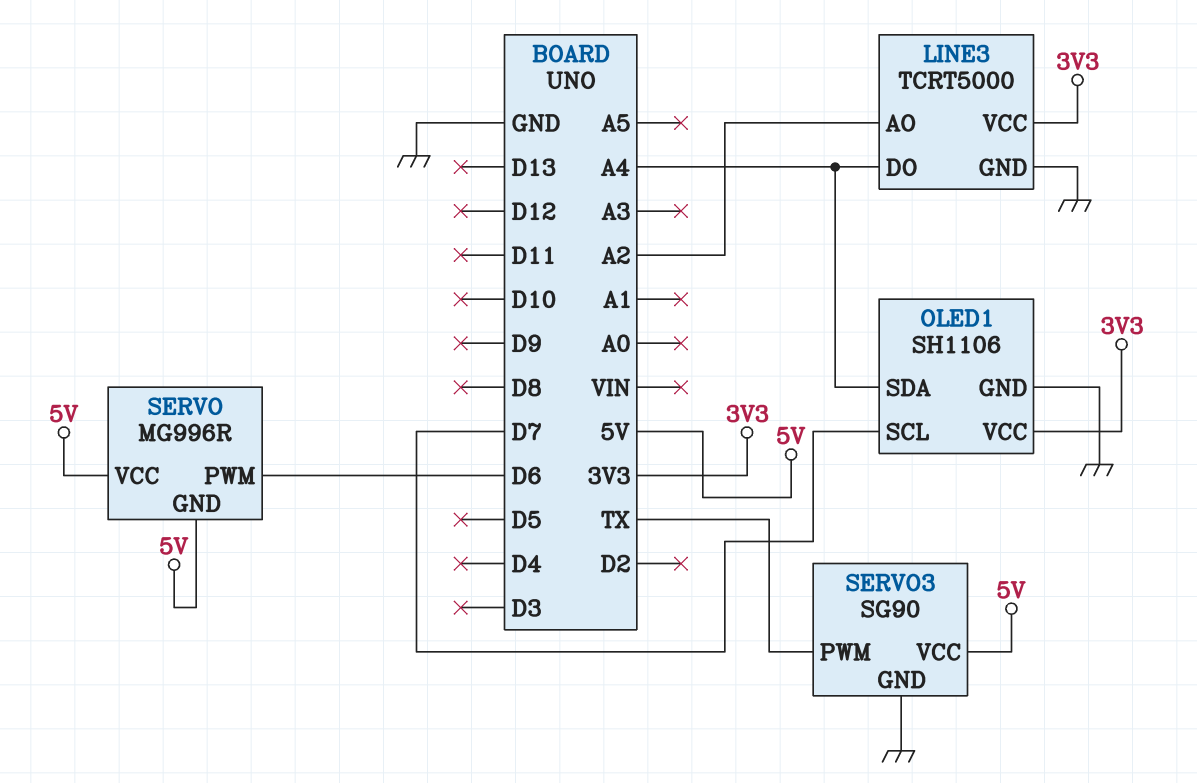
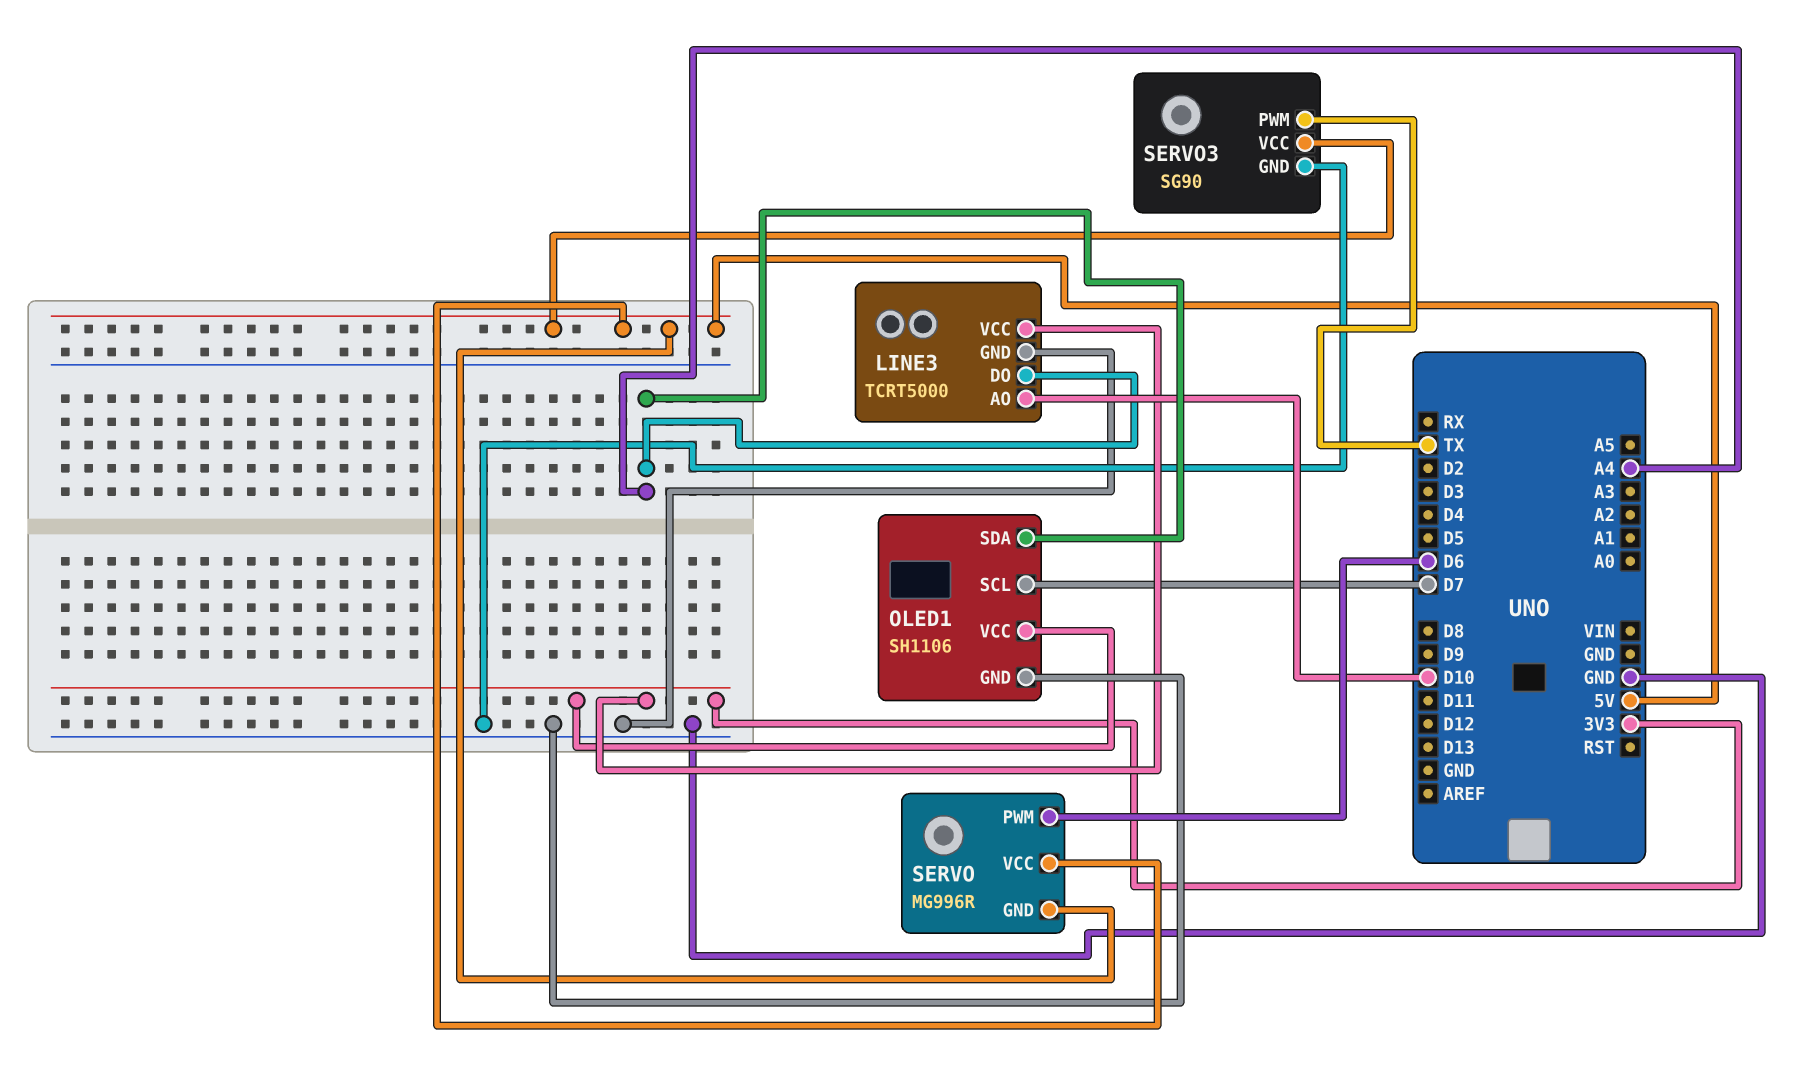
LINE3 pin AO: A2 -> D10

